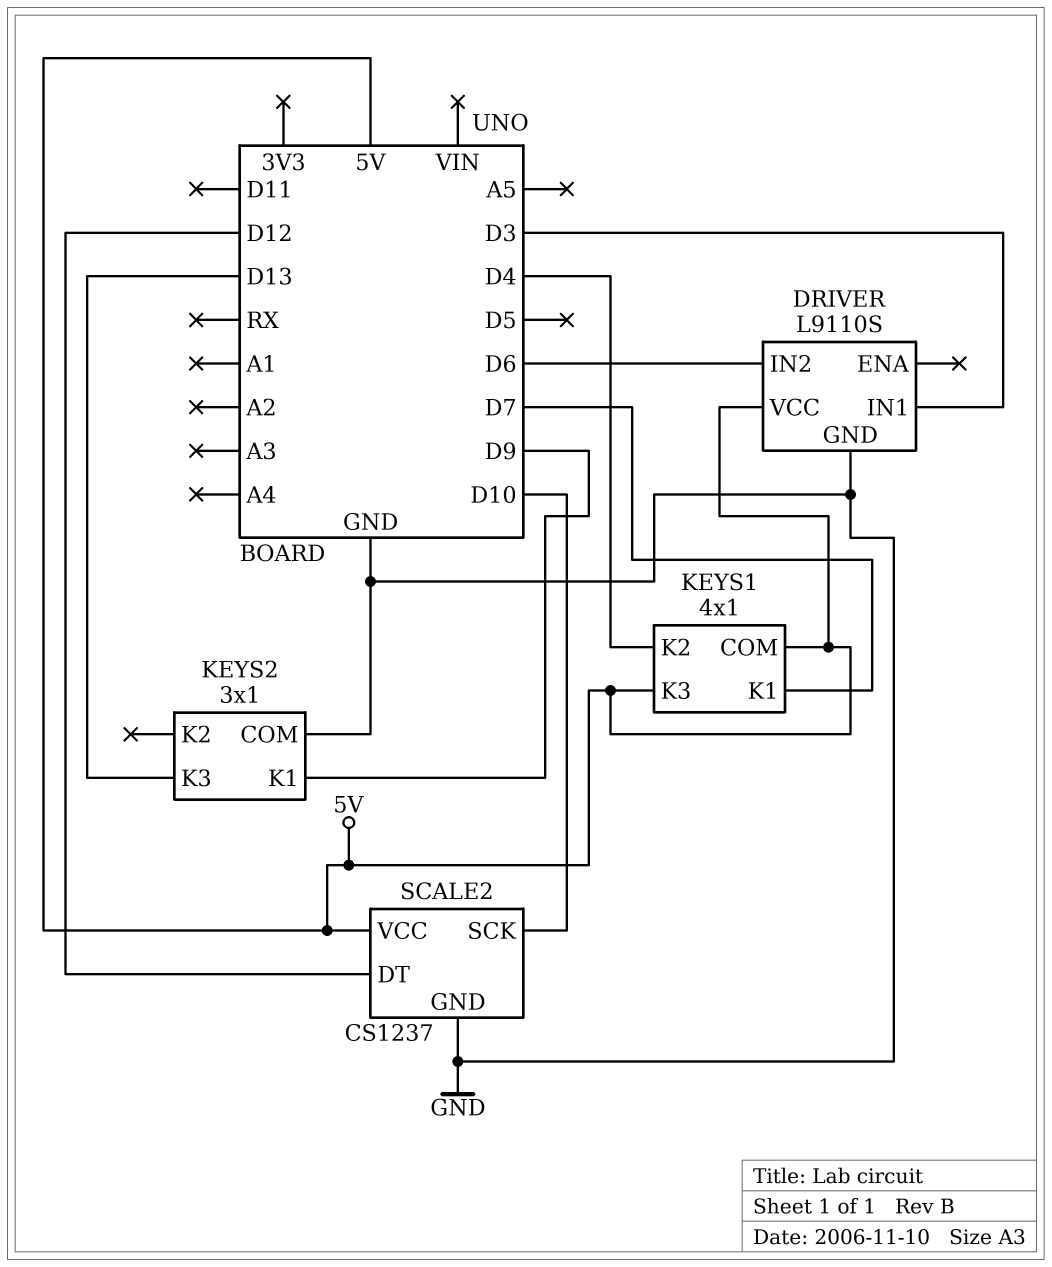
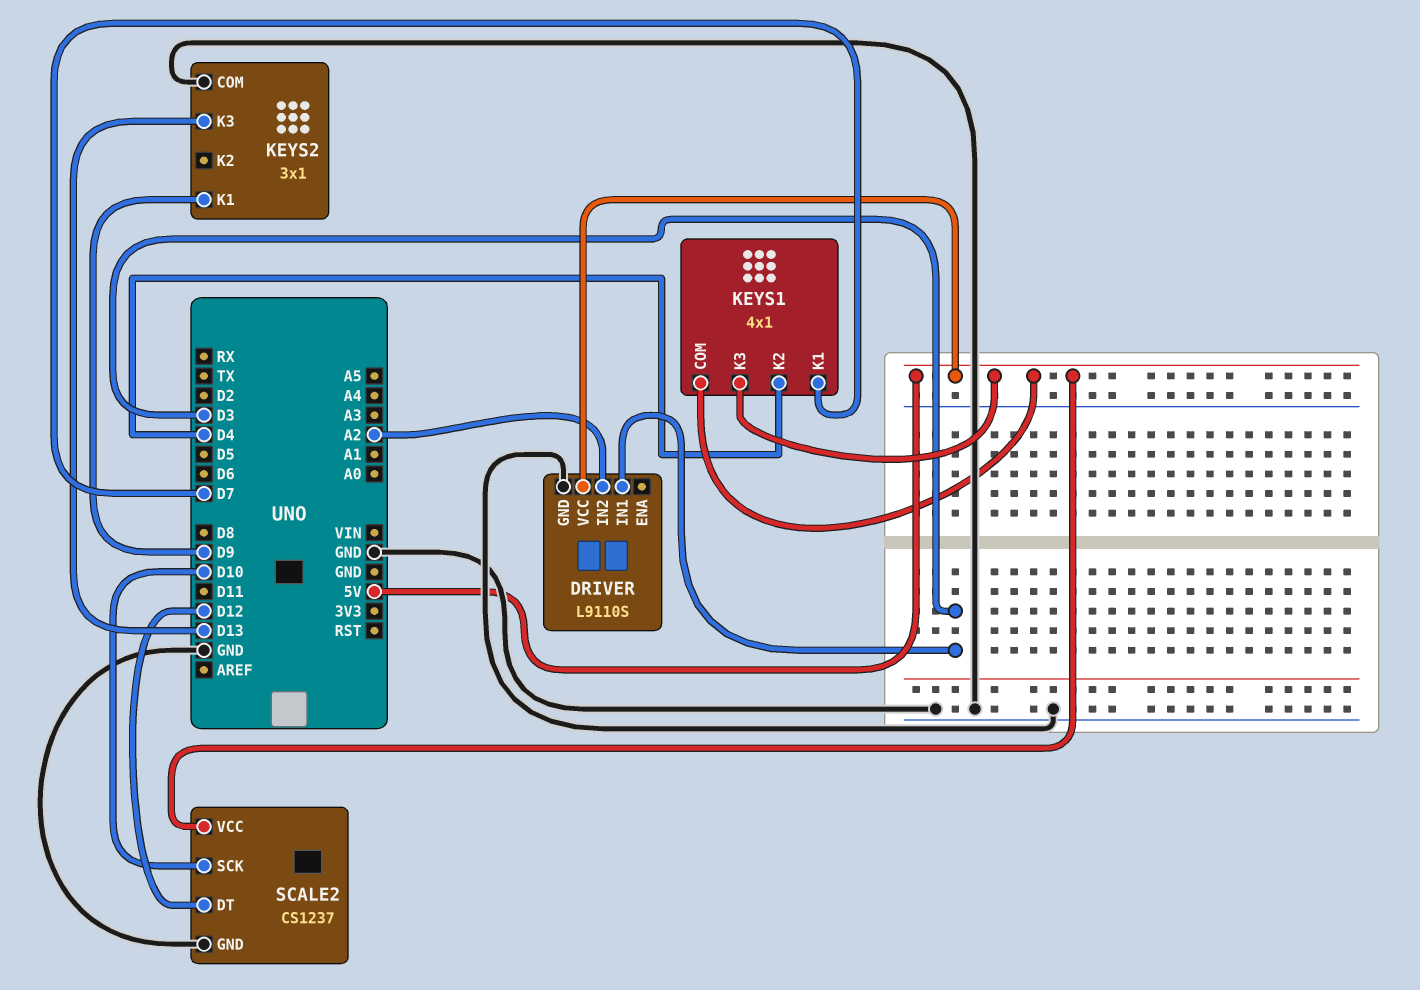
DRIVER pin IN2: D6 -> A2

